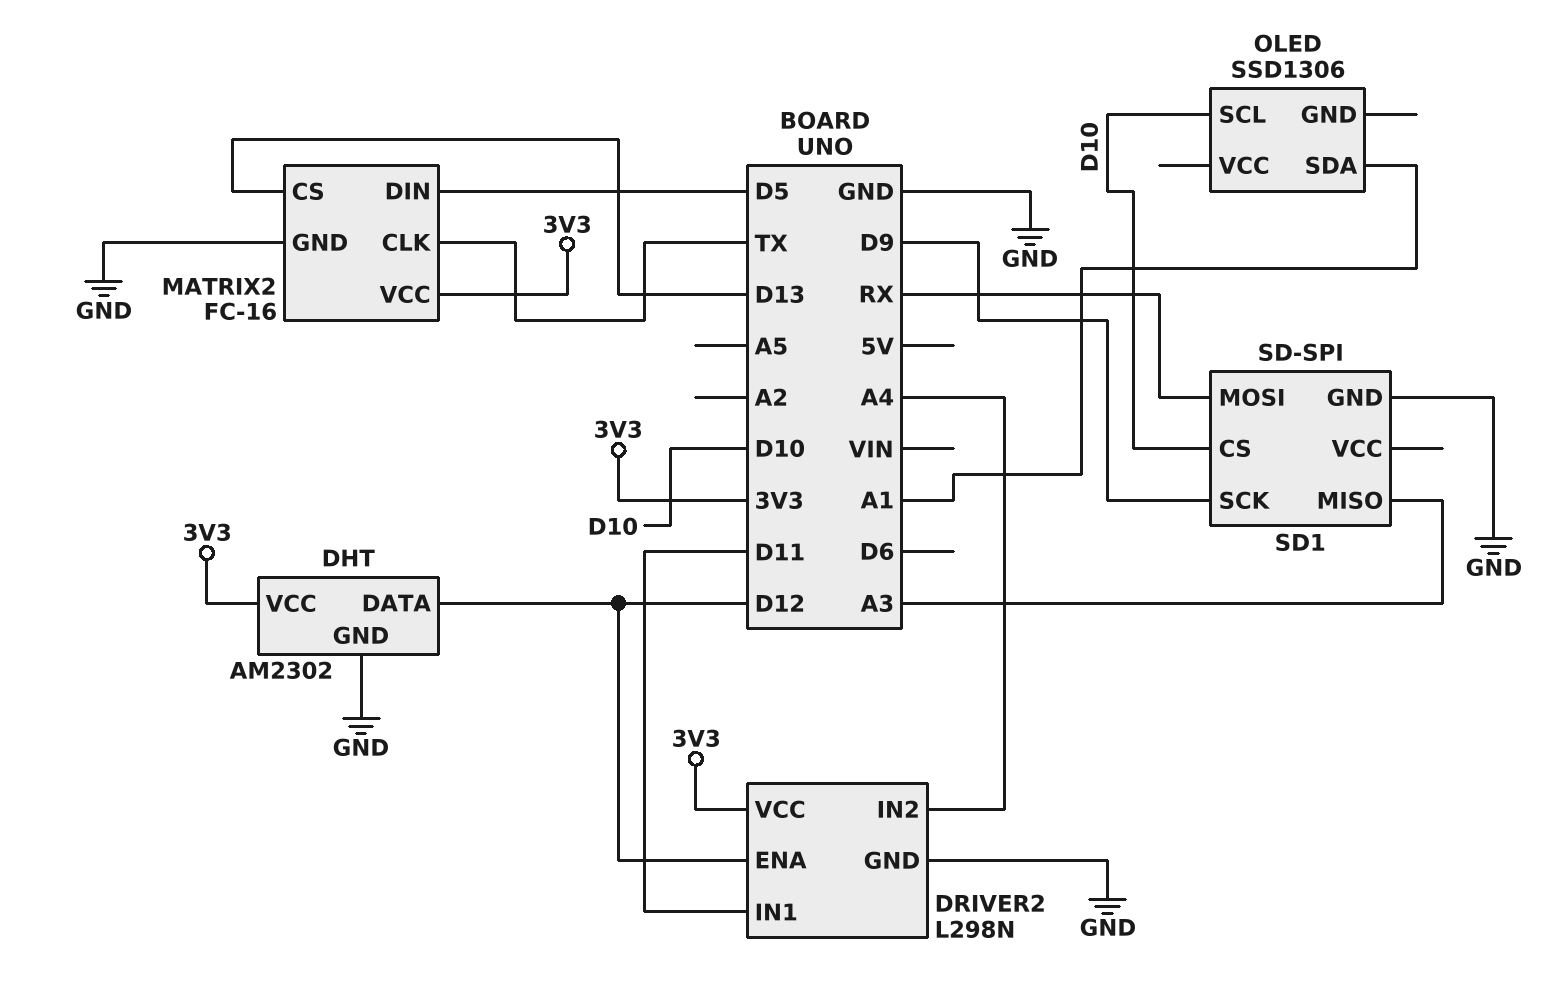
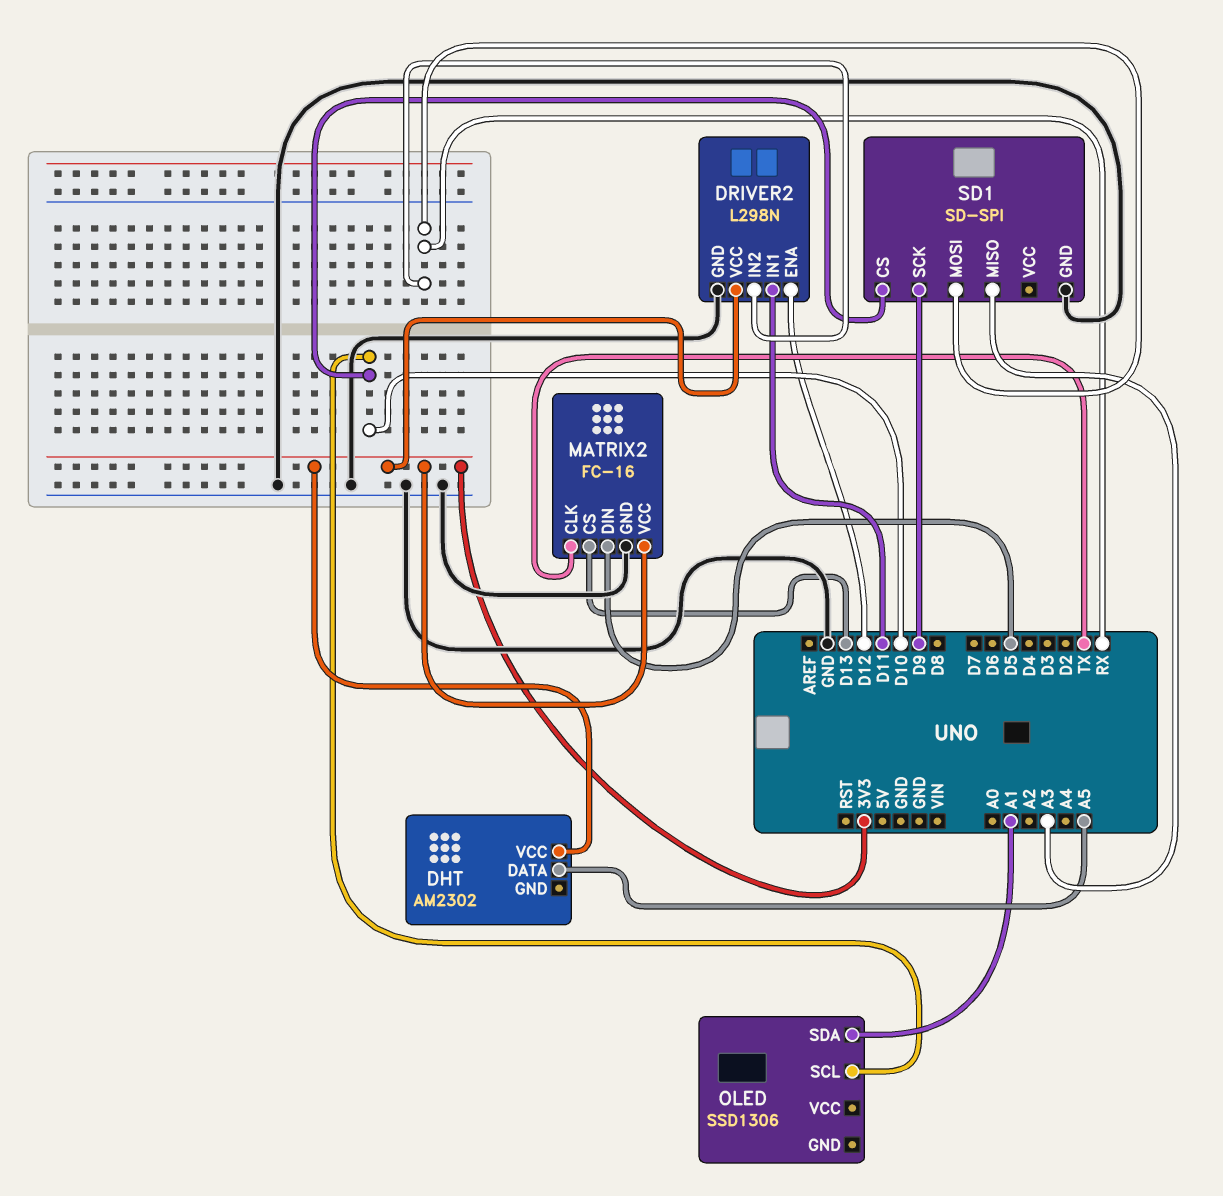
DHT pin DATA: D12 -> A5
DHT pin GND: GND -> none
DRIVER2 pin IN2: A4 -> RX

